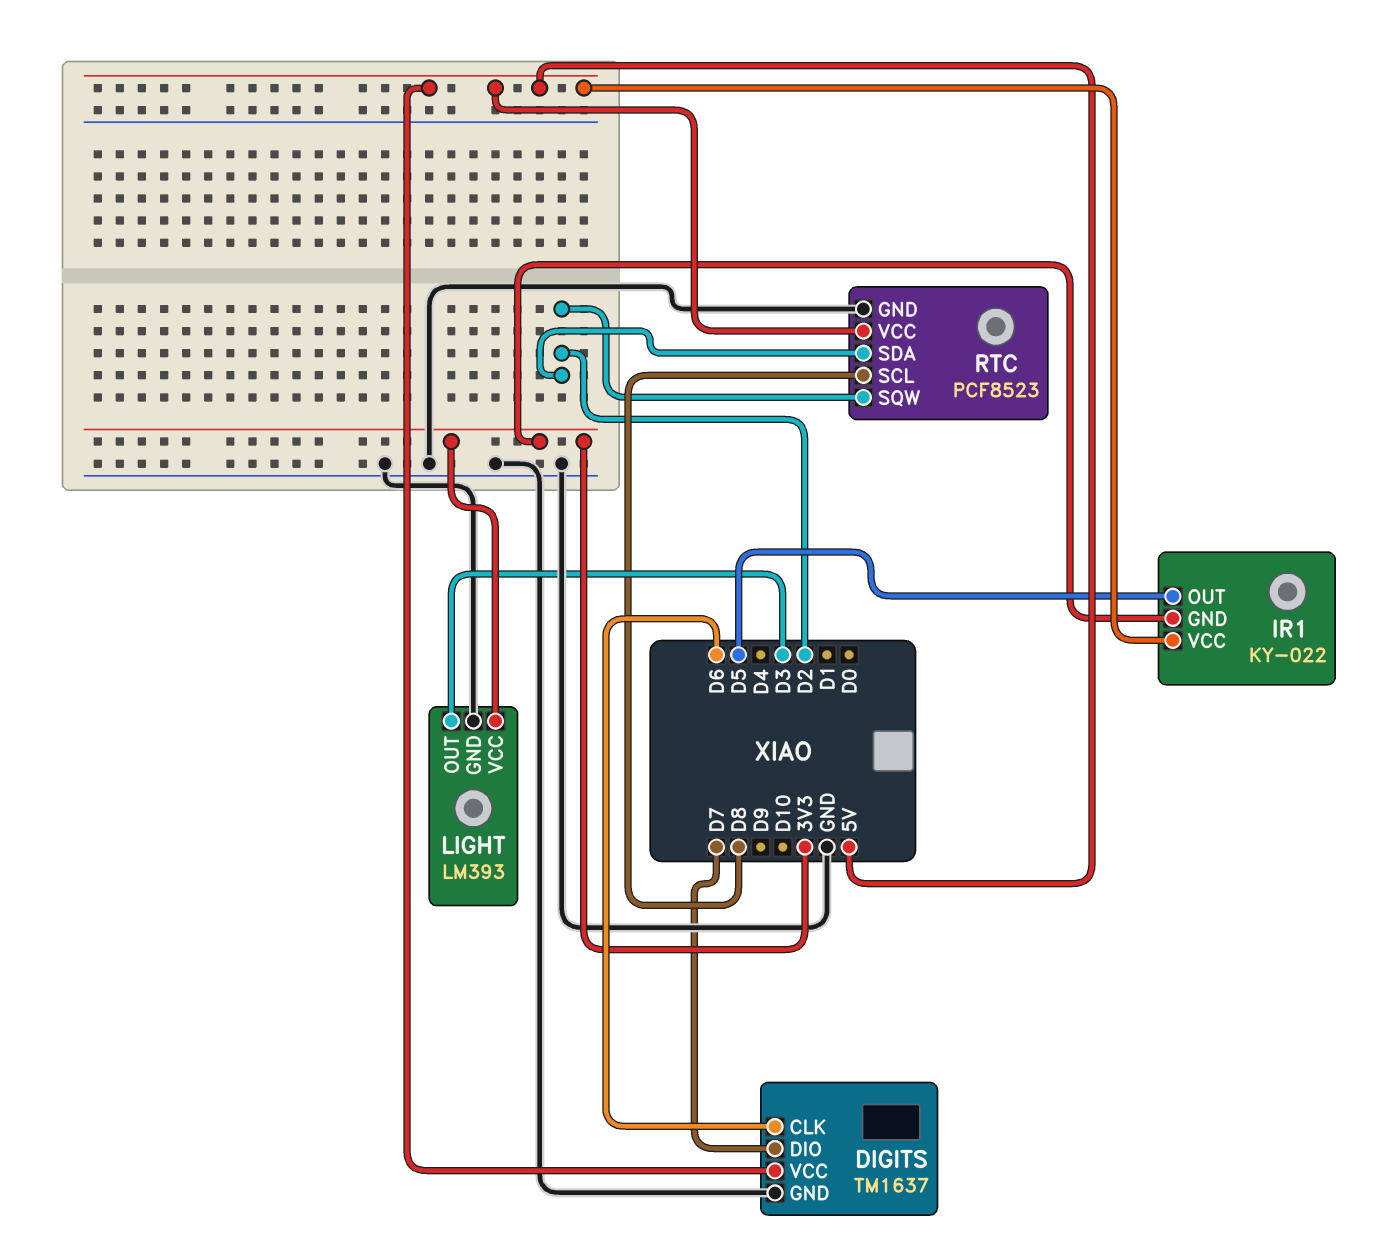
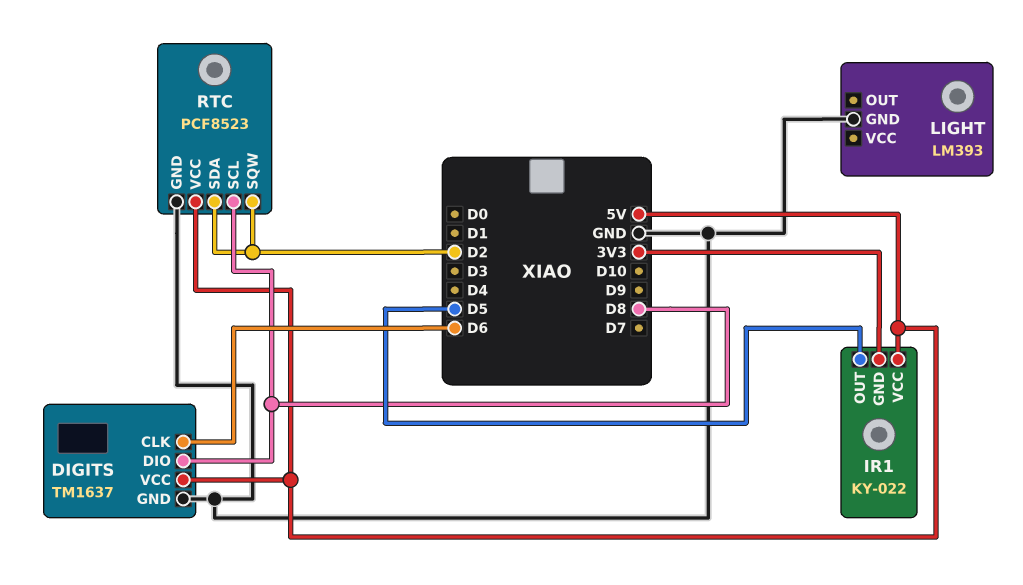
DIGITS pin DIO: D7 -> D8
LIGHT pin OUT: D3 -> none
LIGHT pin VCC: 3V3 -> none

